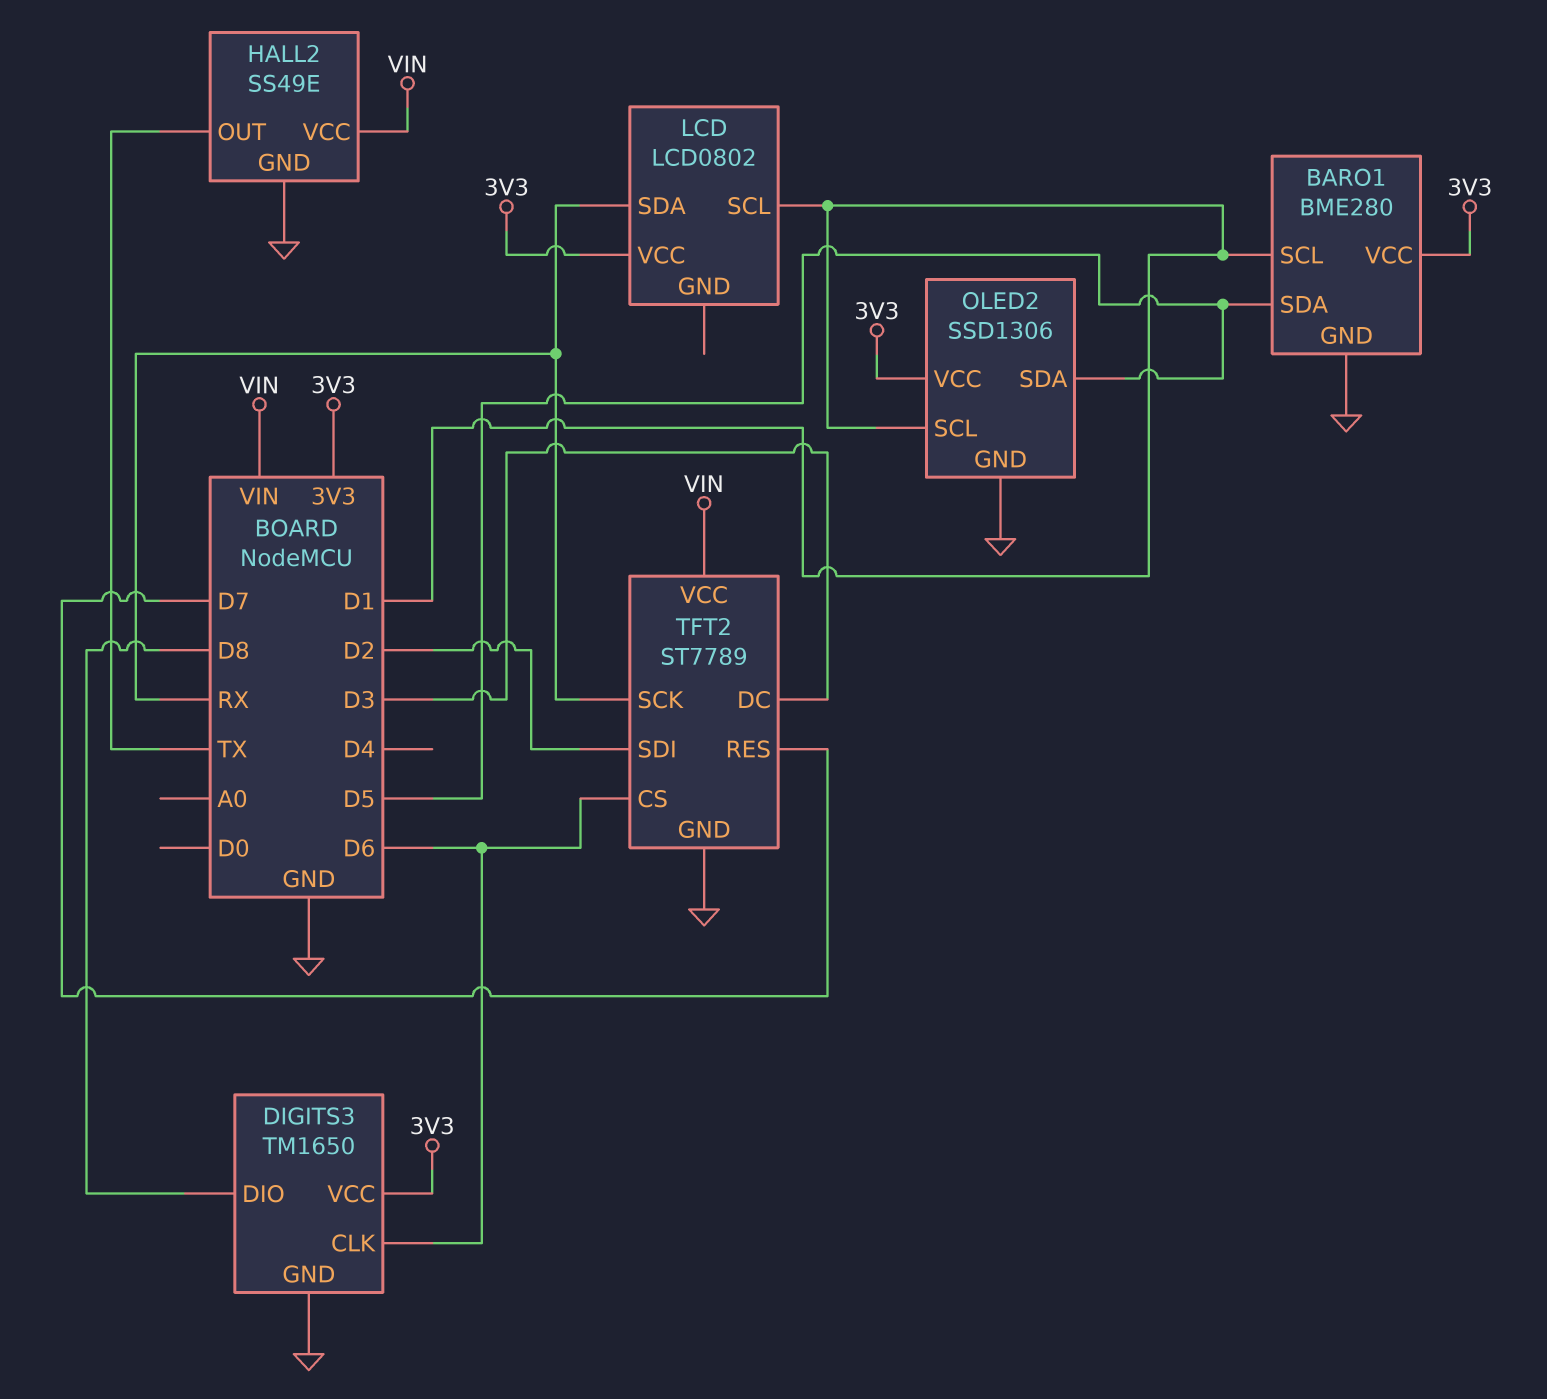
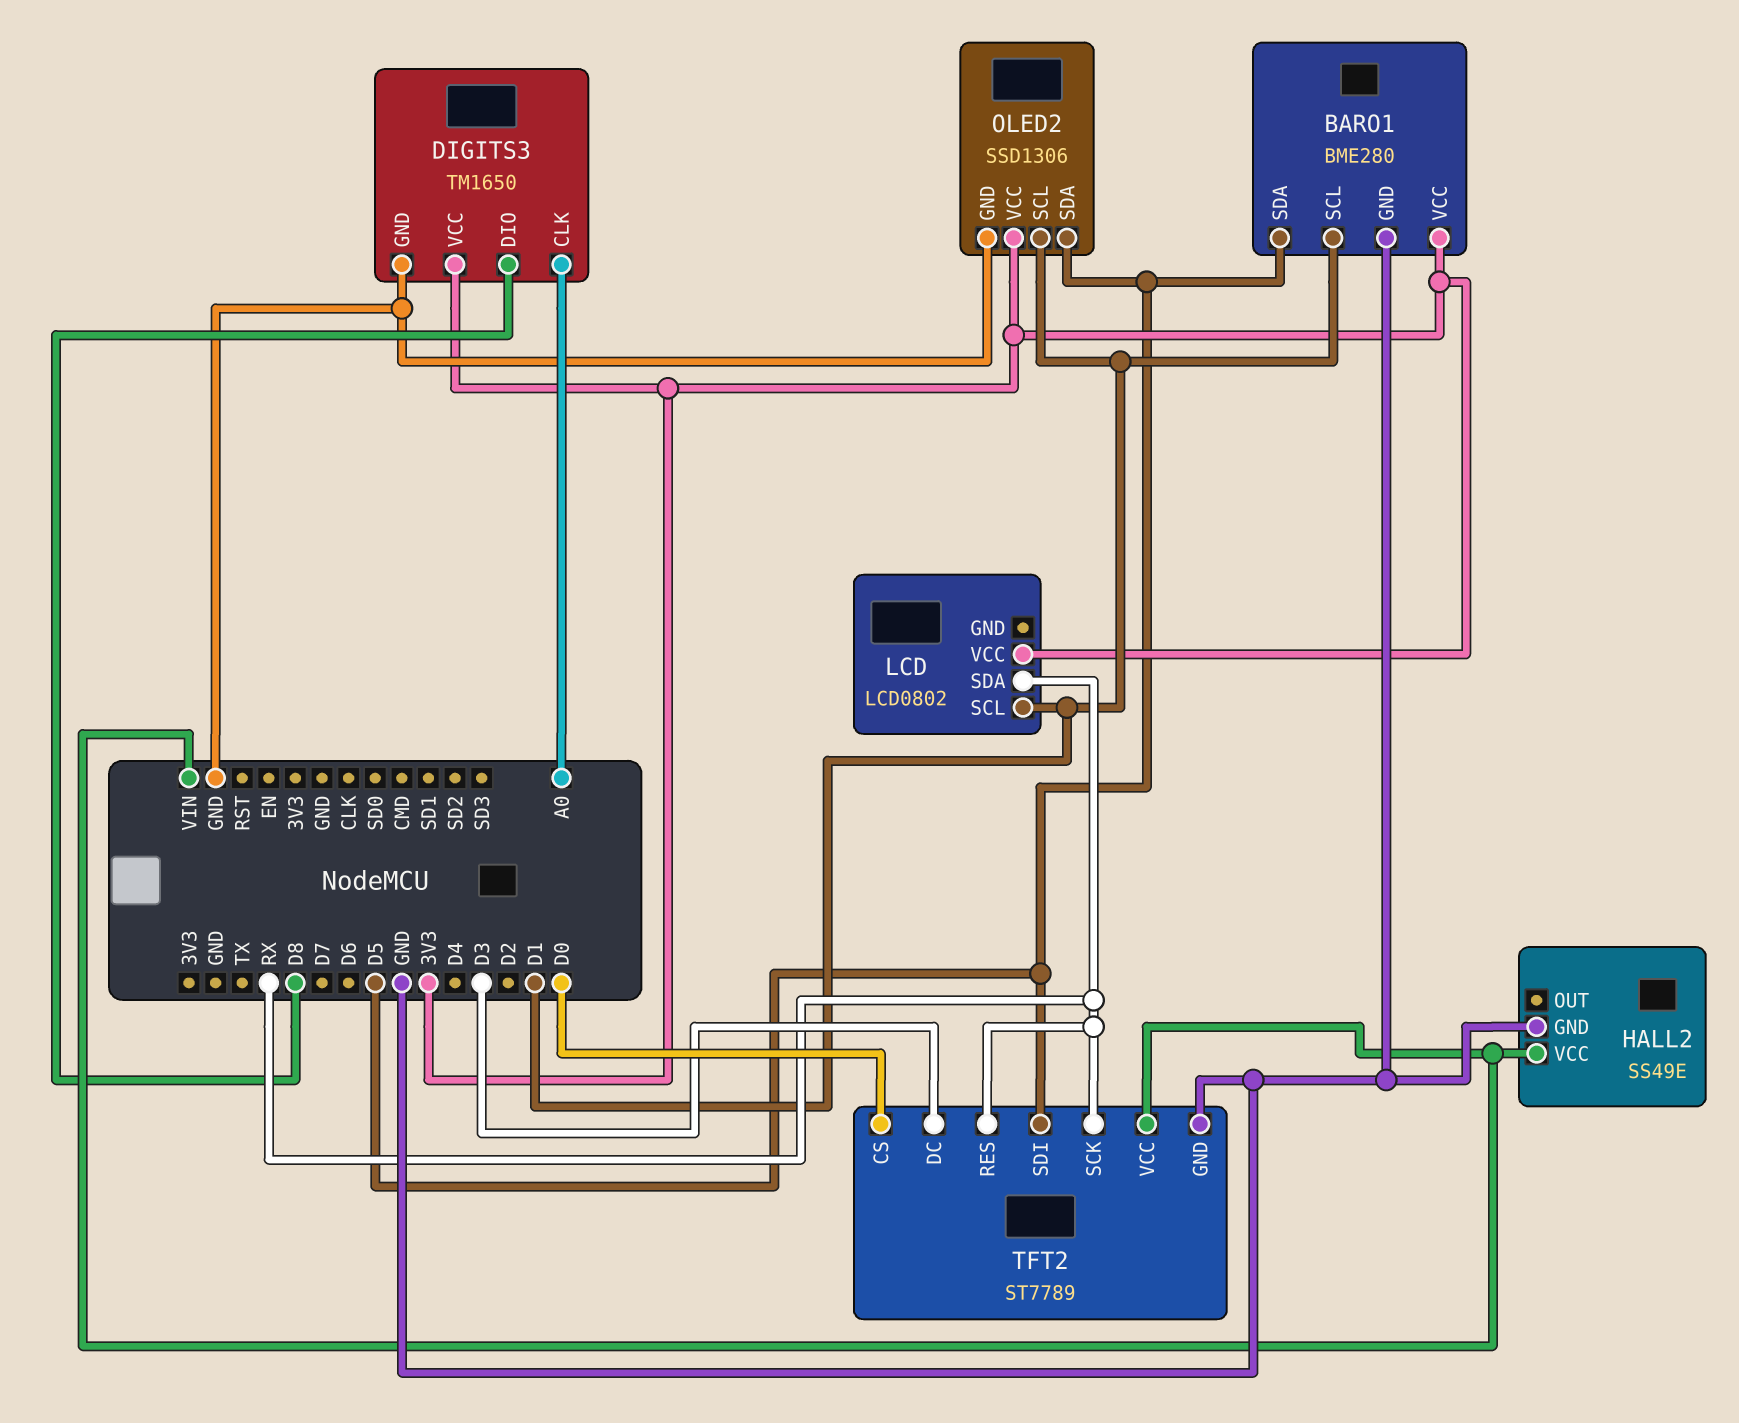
DIGITS3 pin CLK: D6 -> A0
HALL2 pin OUT: TX -> none
TFT2 pin CS: D6 -> D0
TFT2 pin RES: D7 -> RX
TFT2 pin SDI: D2 -> D5

